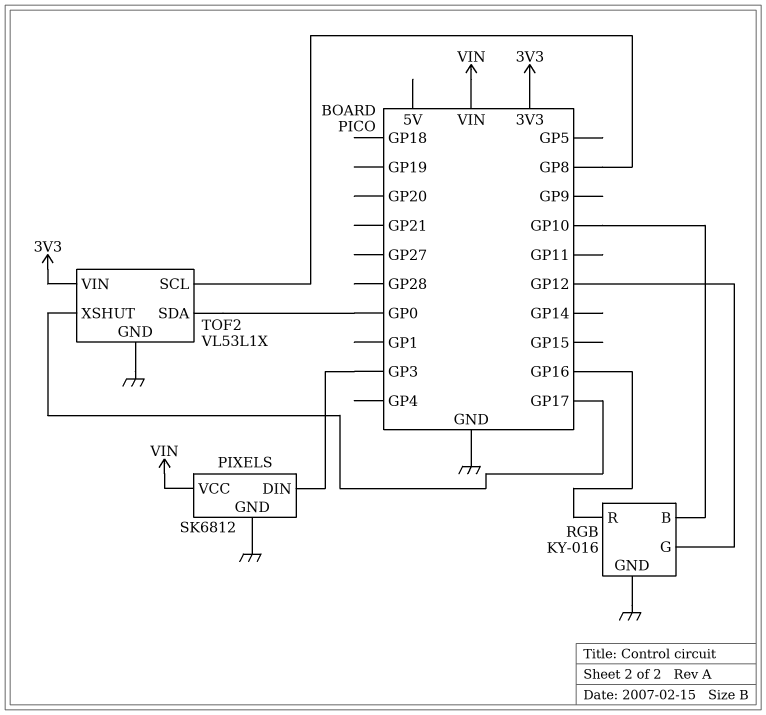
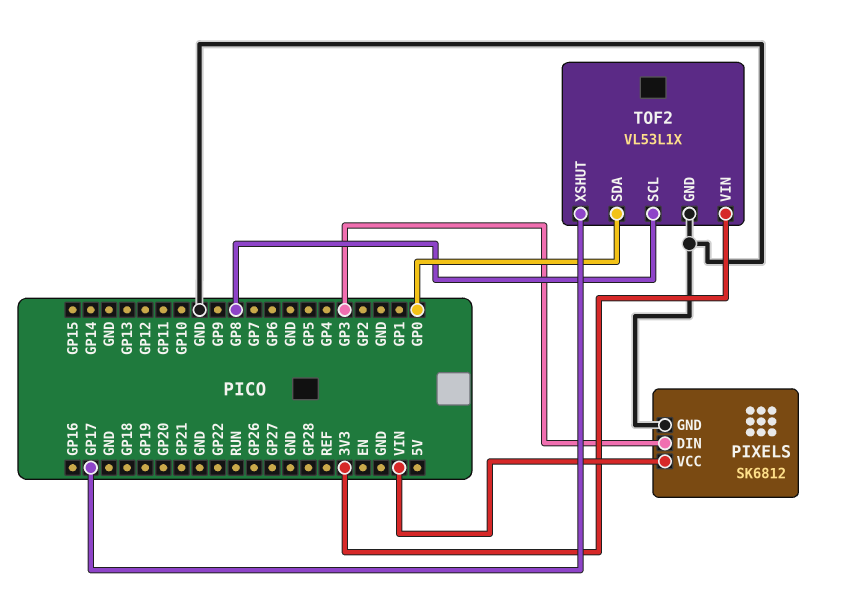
RGB: KY-016 -> none
RGB pin B: GP10 -> none
RGB pin G: GP12 -> none
RGB pin GND: GND -> none
RGB pin R: GP16 -> none

